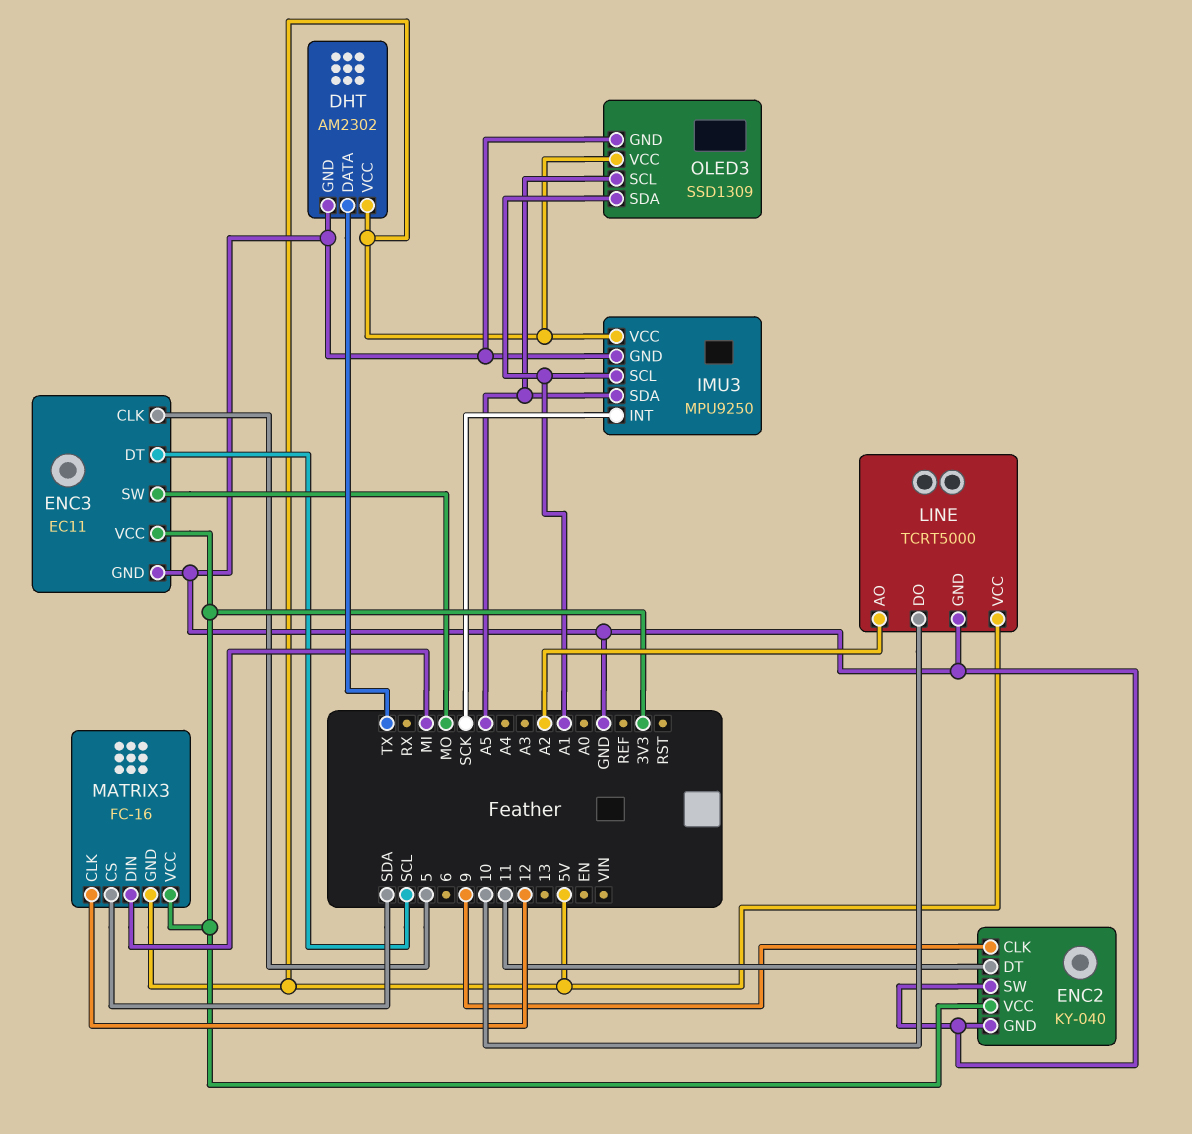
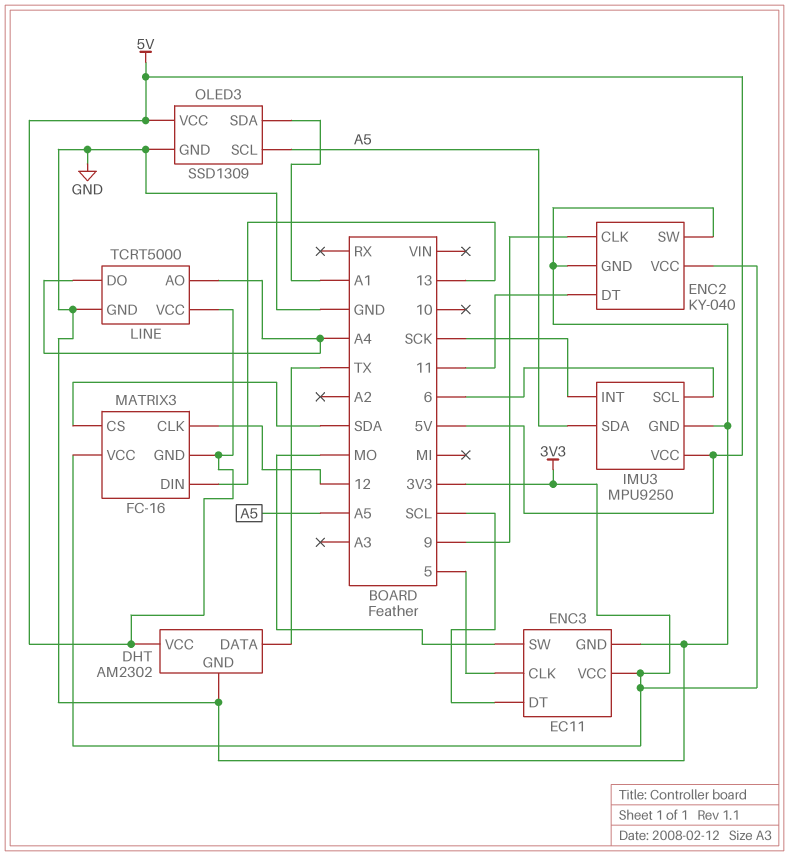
IMU3 pin SCL: A1 -> 6
LINE pin AO: A2 -> A4
LINE pin DO: 10 -> A4
MATRIX3 pin DIN: MI -> 13

